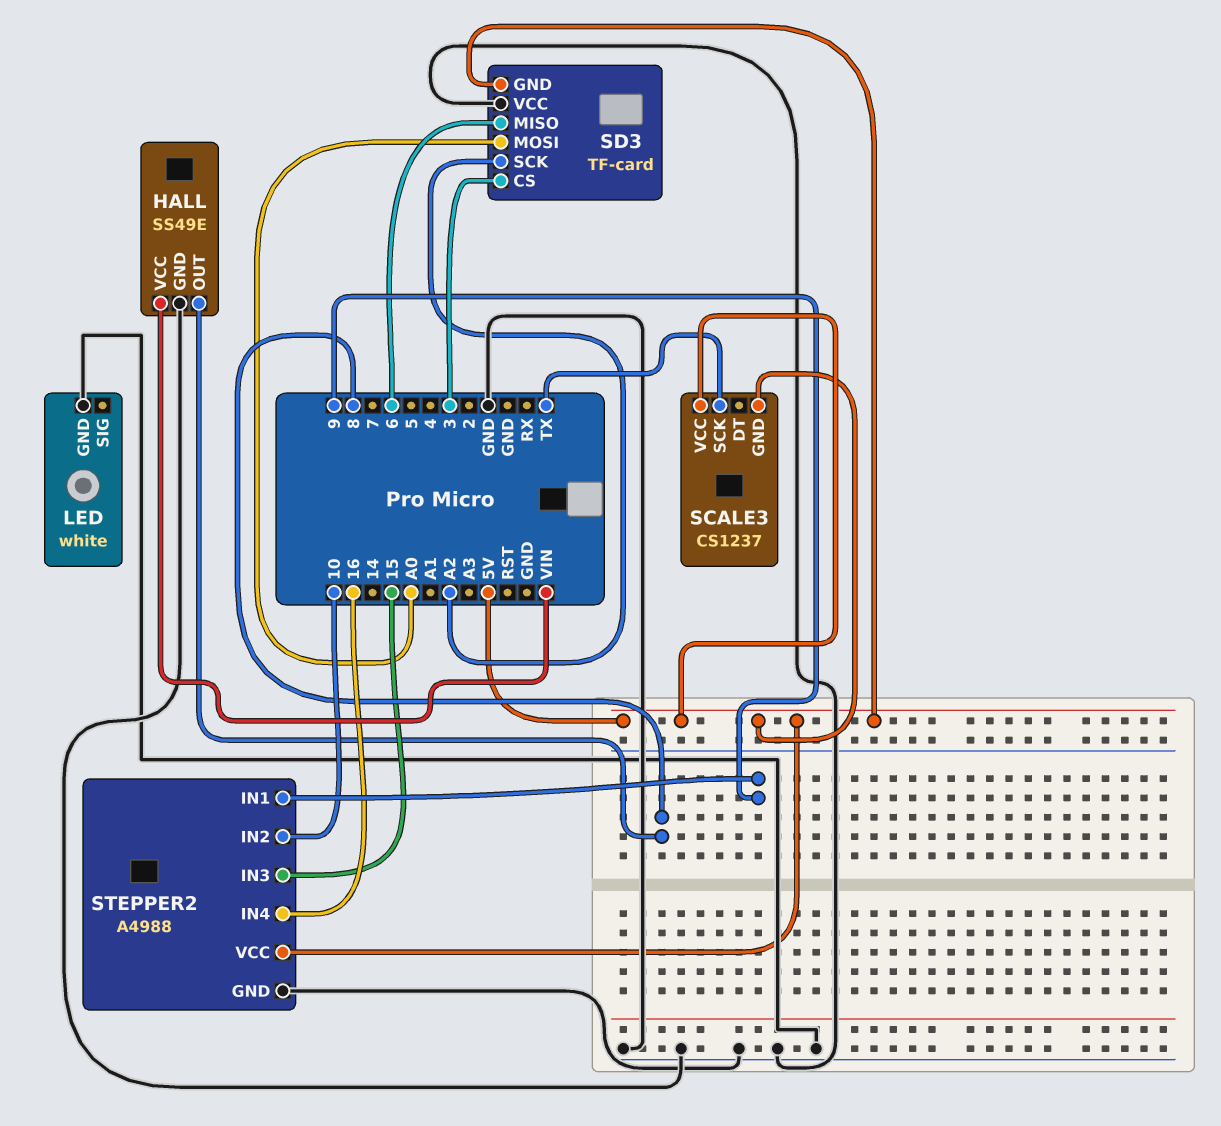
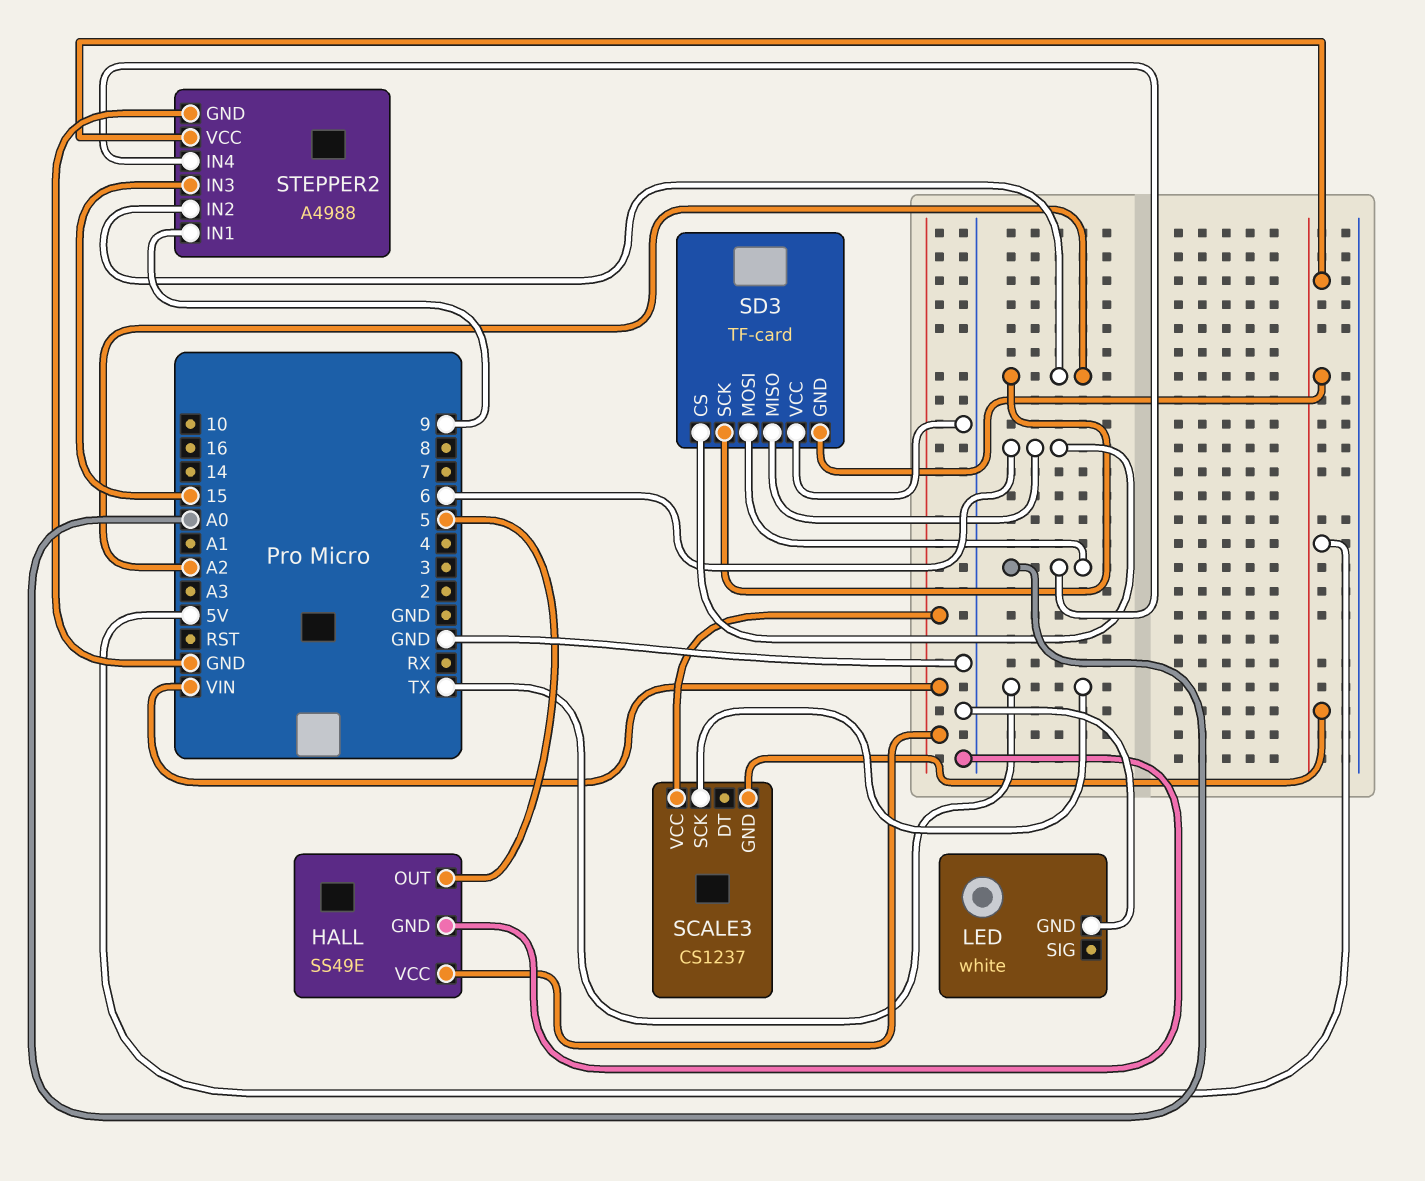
HALL pin OUT: 8 -> 5
SCALE3 pin VCC: 5V -> VIN
SD3 pin CS: 3 -> 6
STEPPER2 pin IN2: 10 -> A2
STEPPER2 pin IN4: 16 -> A0

